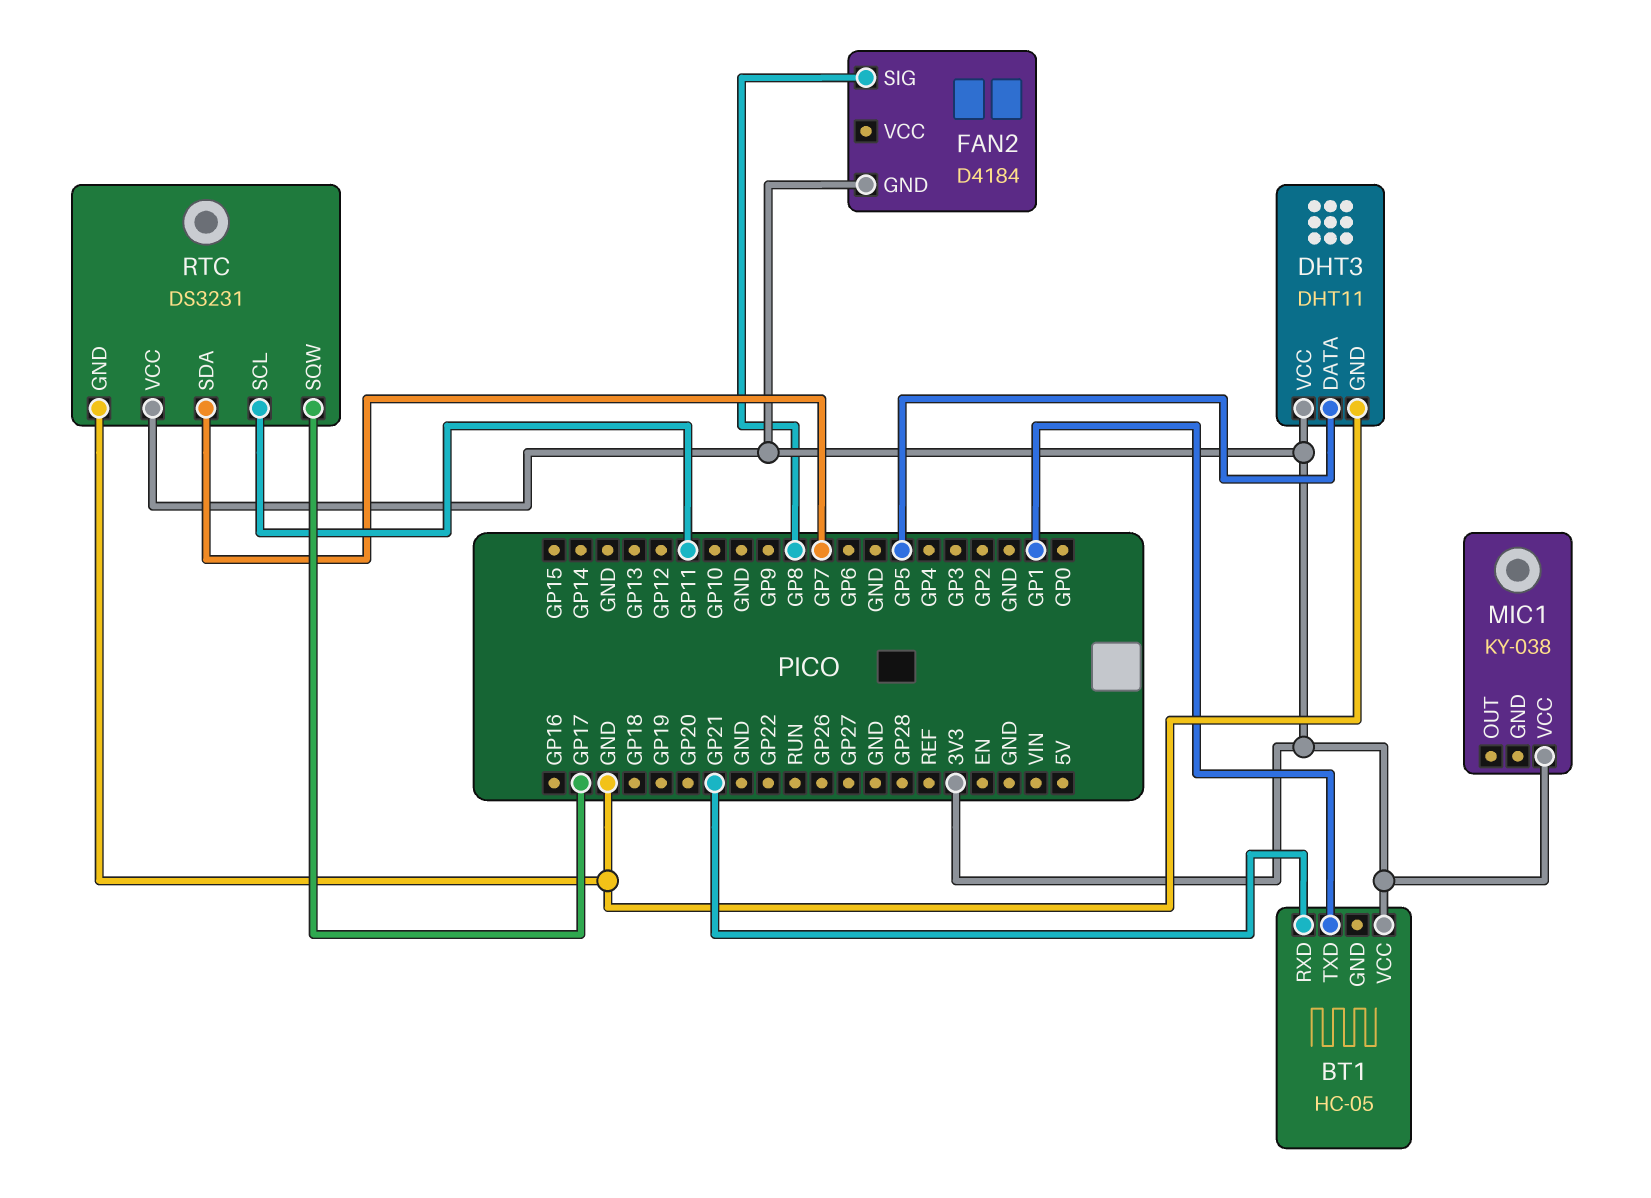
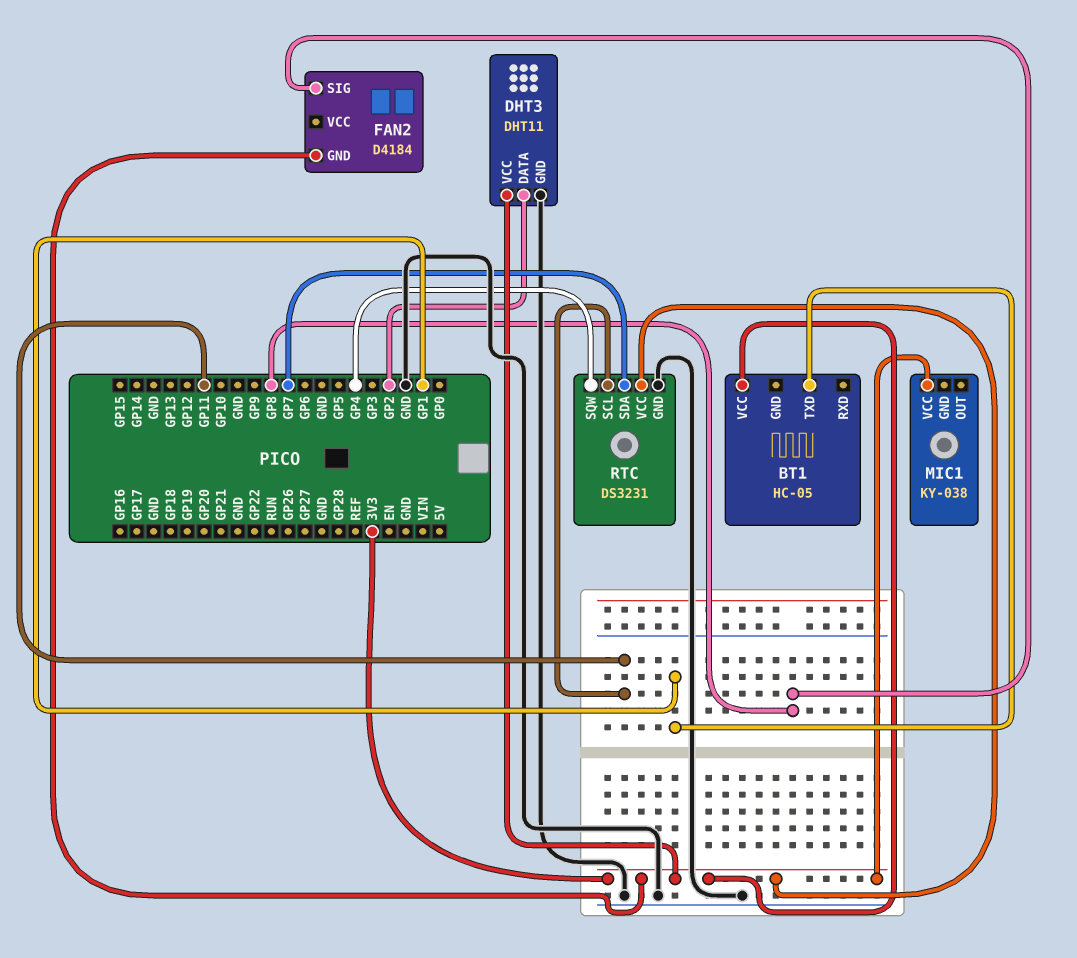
BT1 pin RXD: GP21 -> none
DHT3 pin DATA: GP5 -> GP2
RTC pin SQW: GP17 -> GP4

